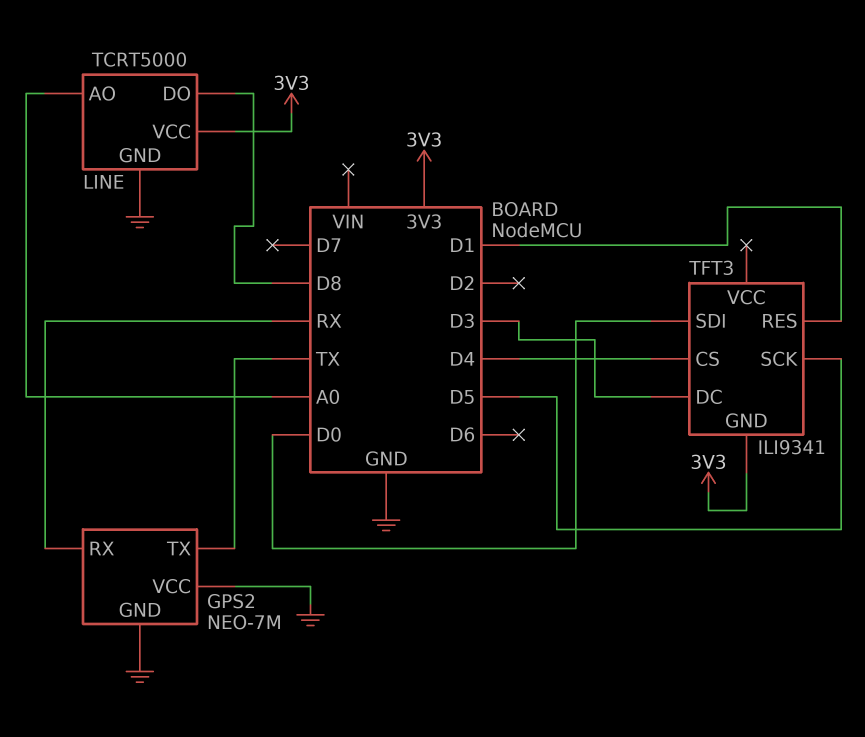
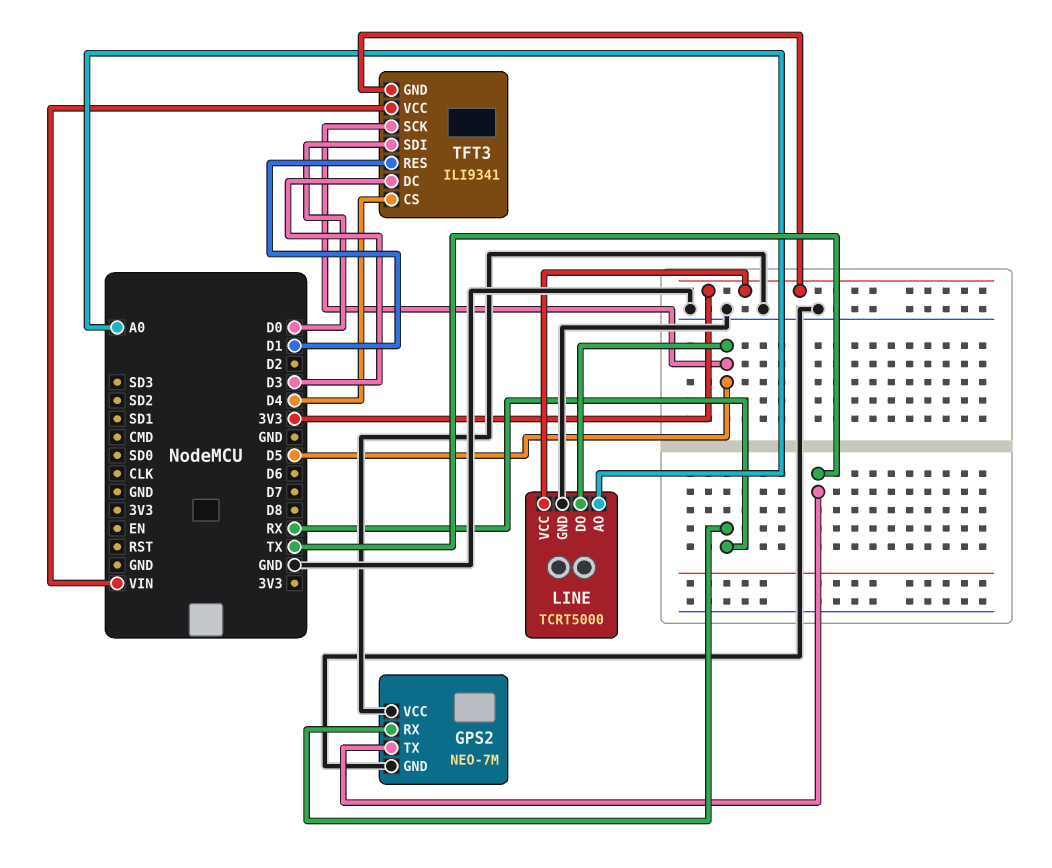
LINE pin DO: D8 -> D5
TFT3 pin VCC: none -> VIN

